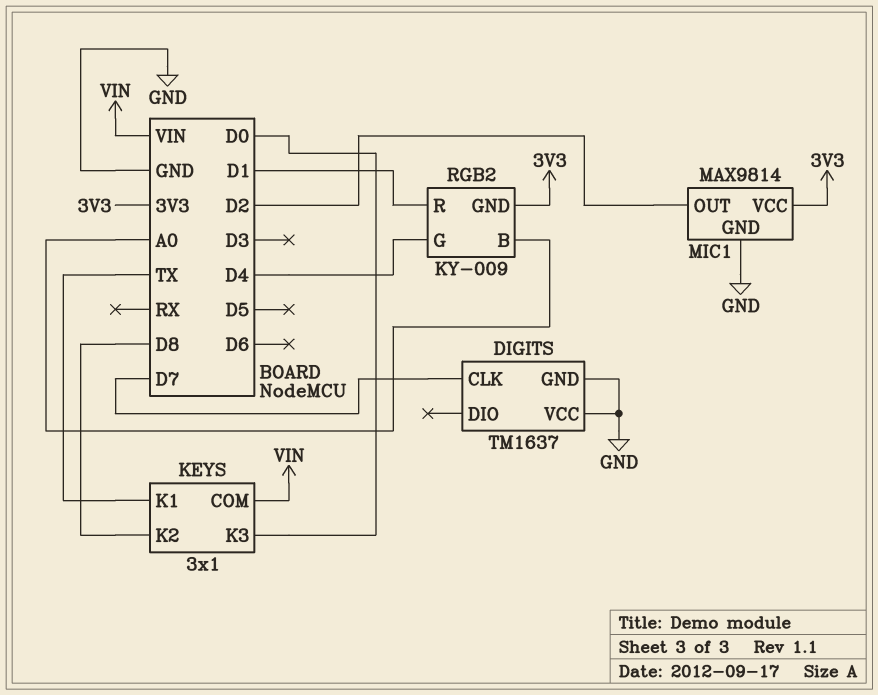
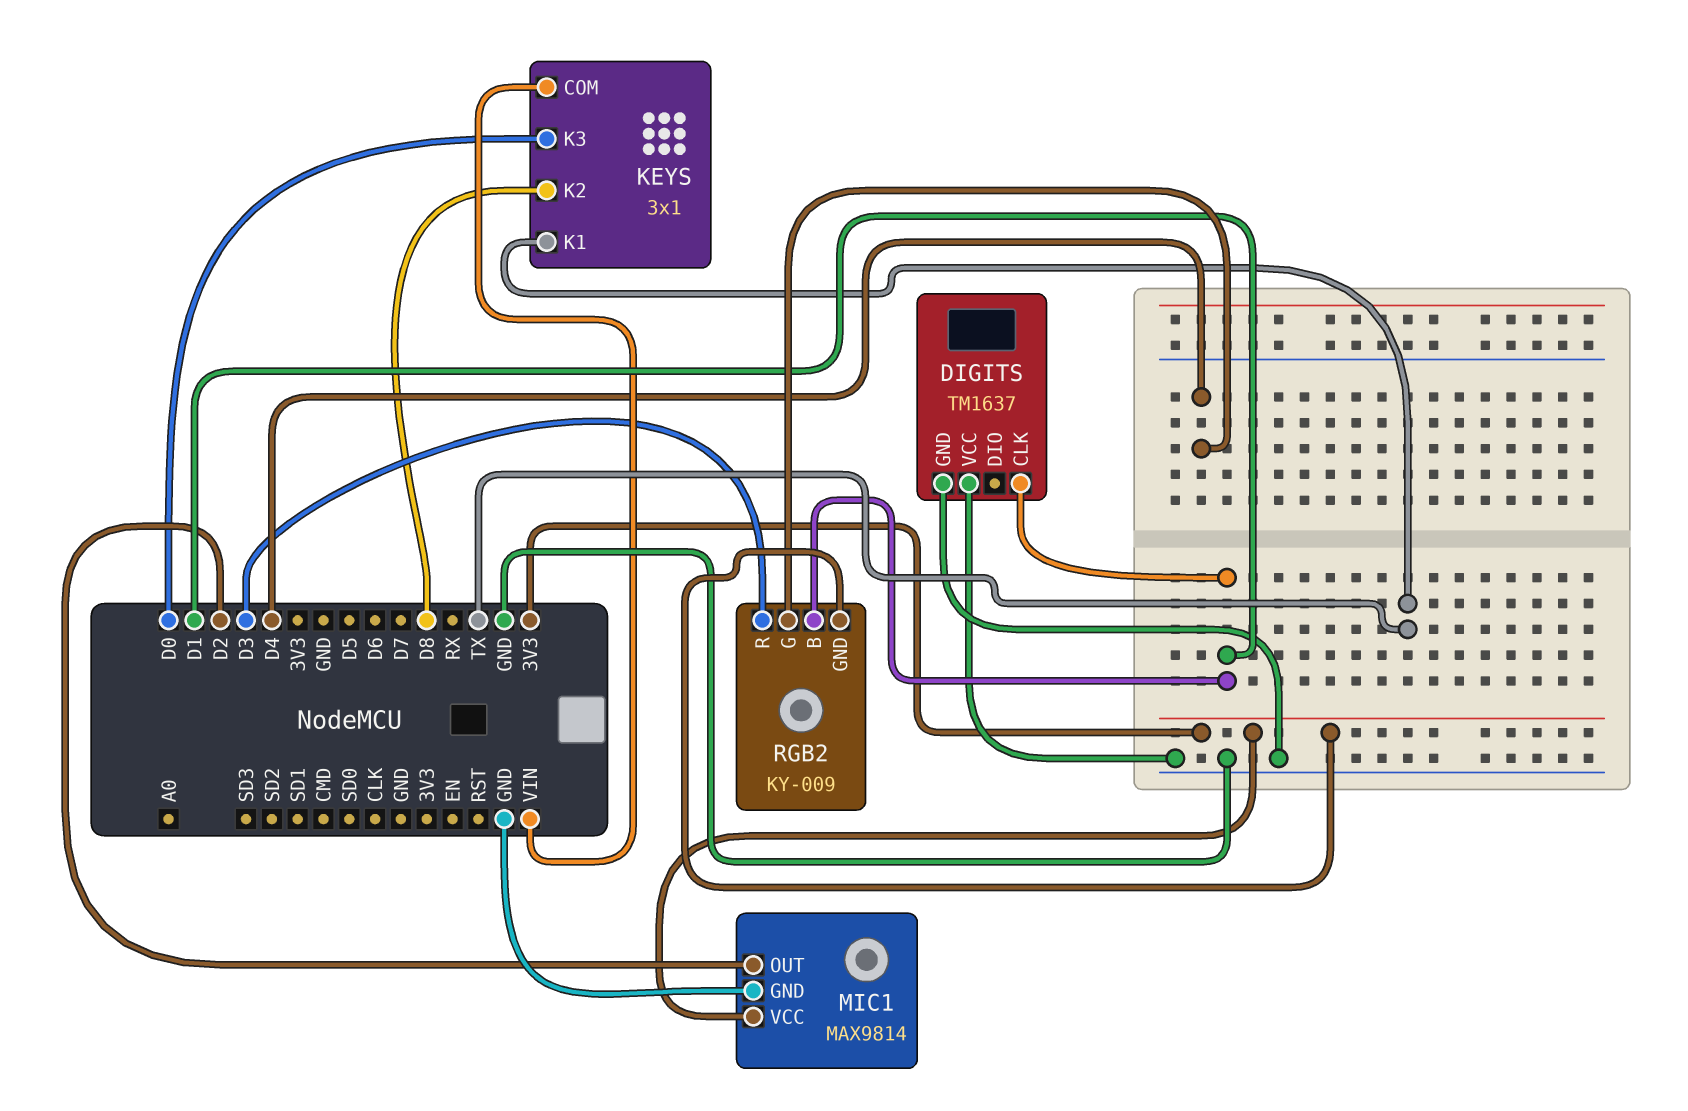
DIGITS pin CLK: D7 -> D1
RGB2 pin B: A0 -> D1
RGB2 pin R: D1 -> D3

